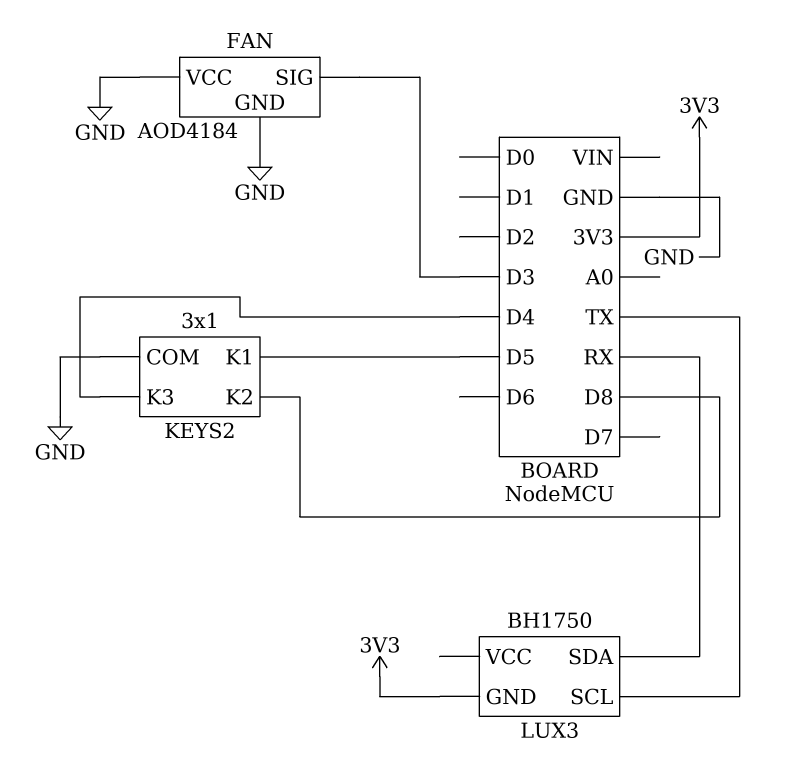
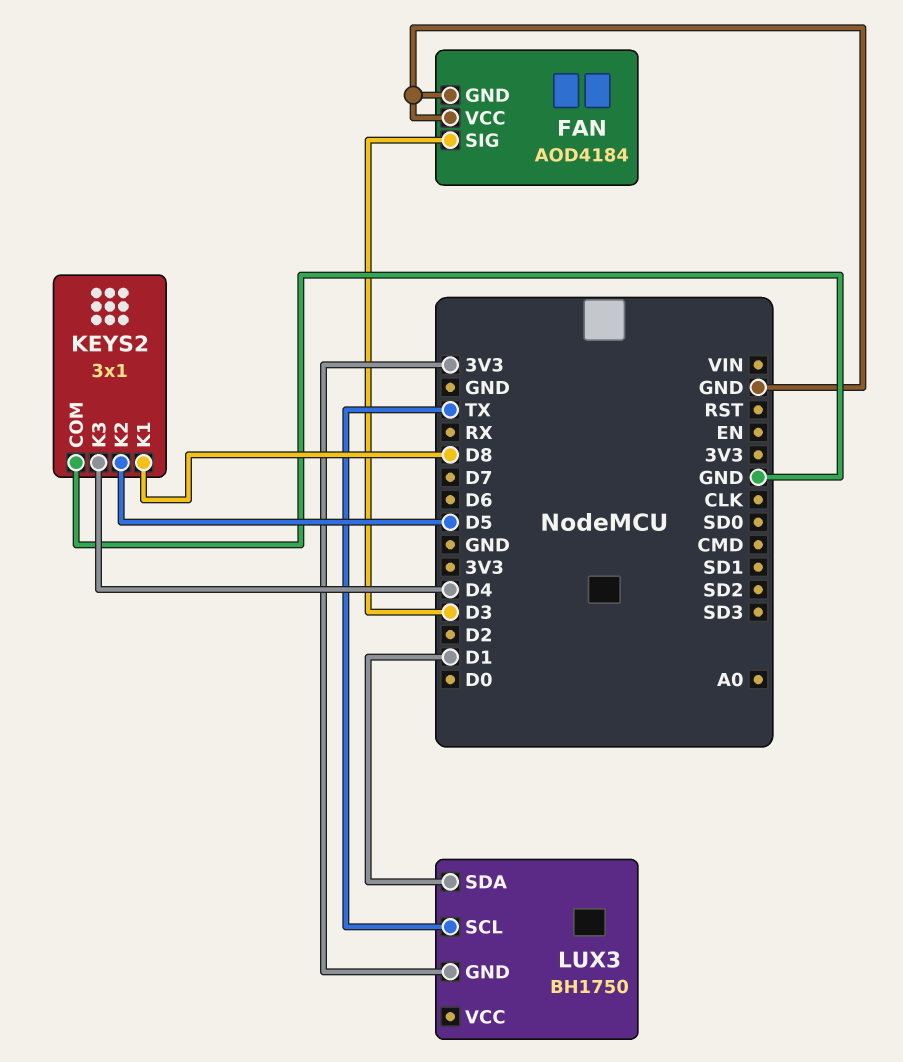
KEYS2 pin K1: D5 -> D8
KEYS2 pin K2: D8 -> D5
LUX3 pin SDA: RX -> D1

